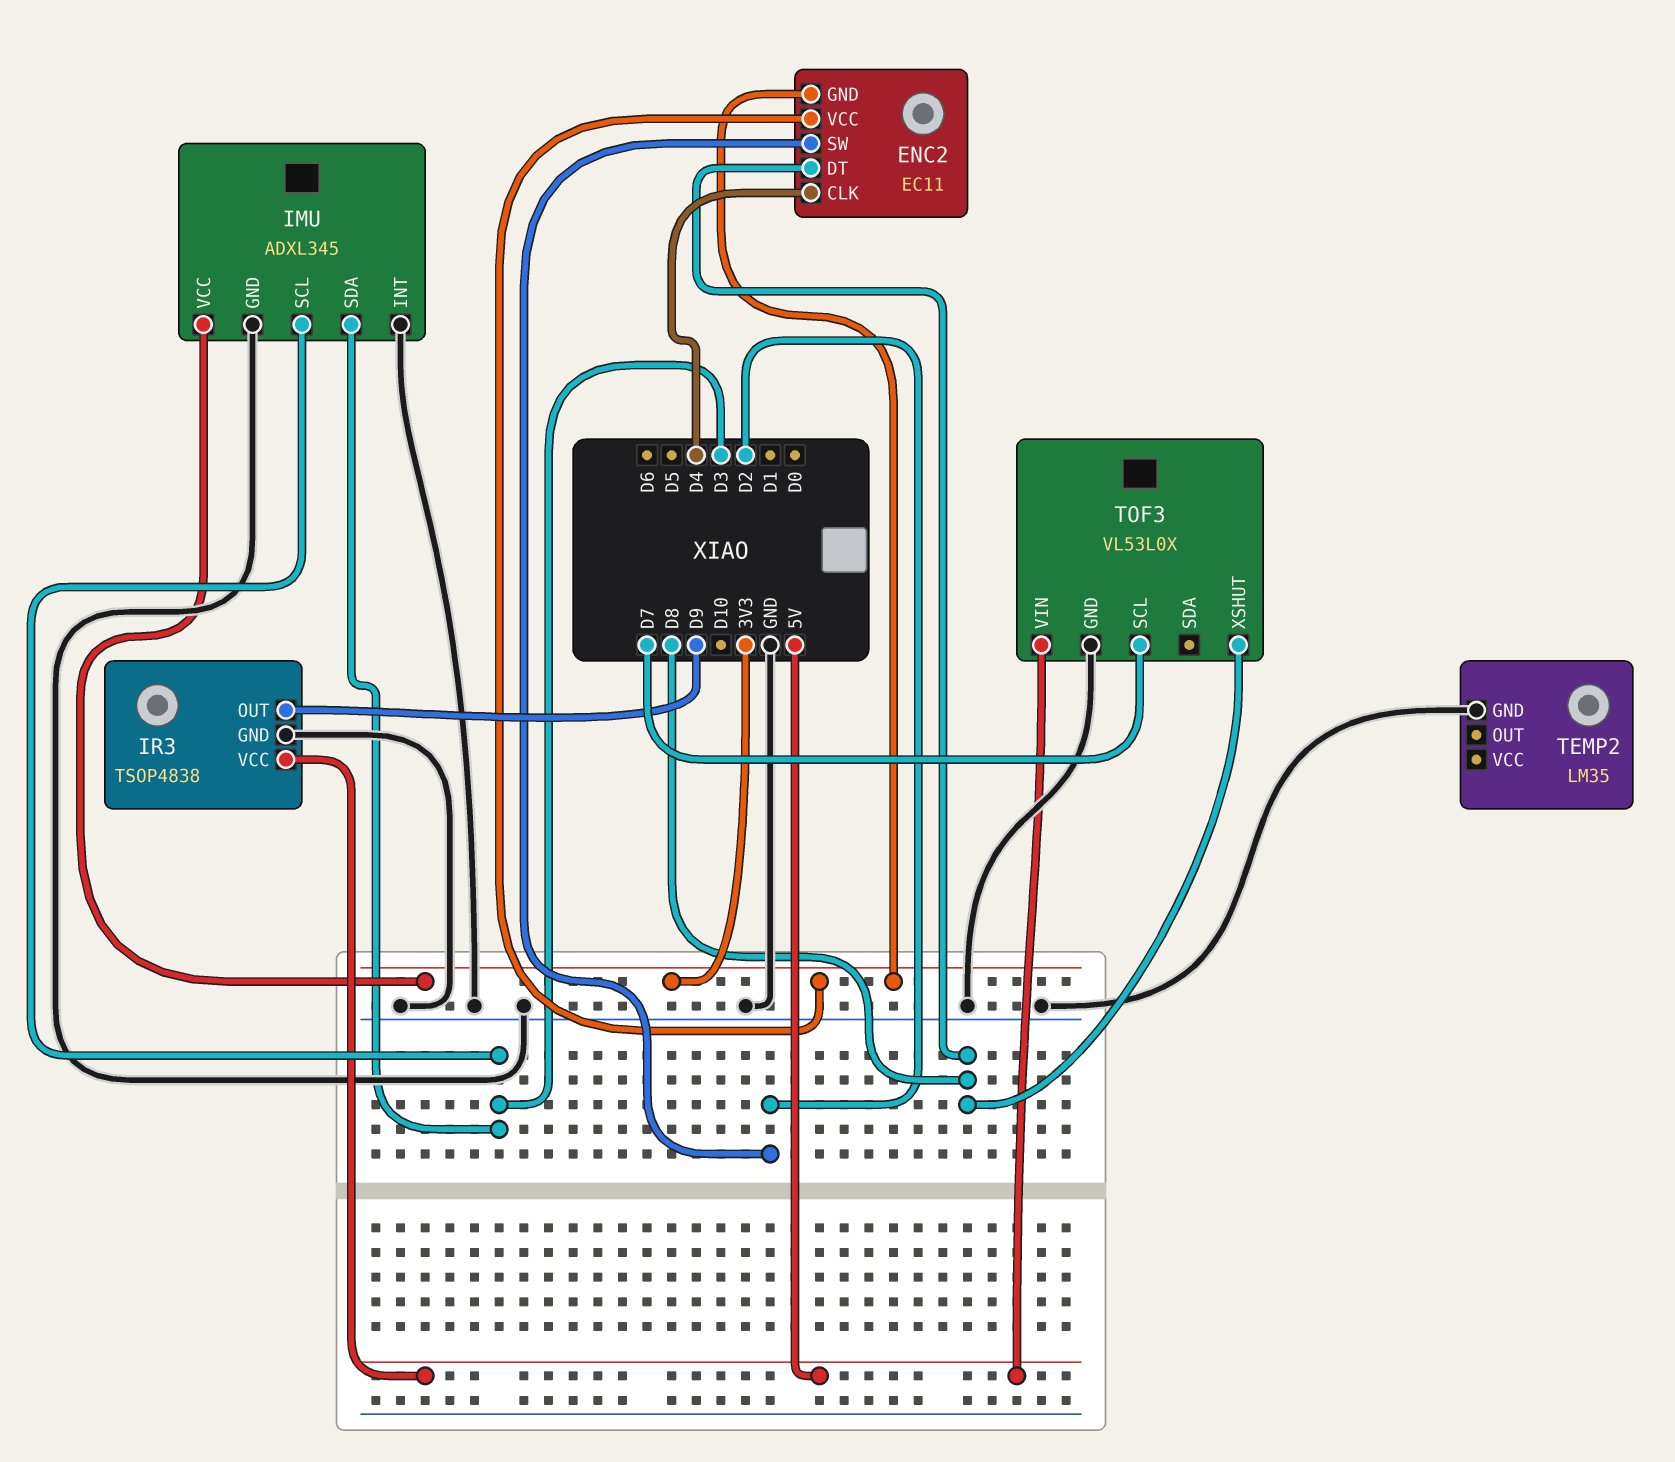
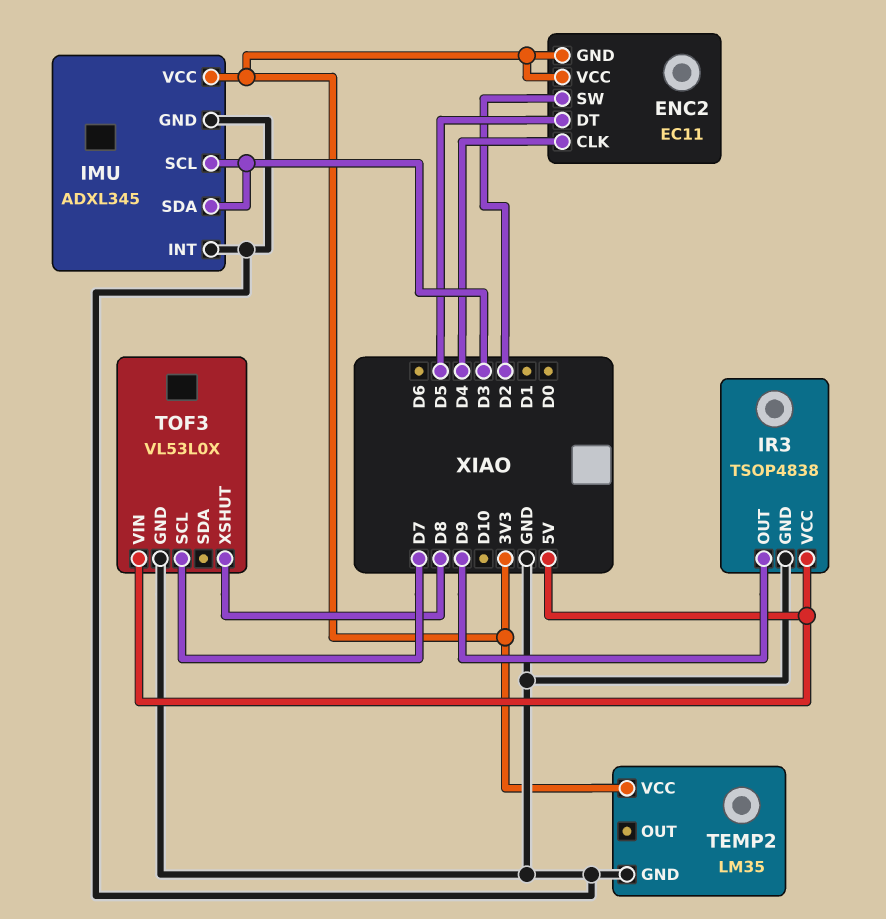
ENC2 pin DT: D8 -> D5
TEMP2 pin VCC: none -> 3V3

